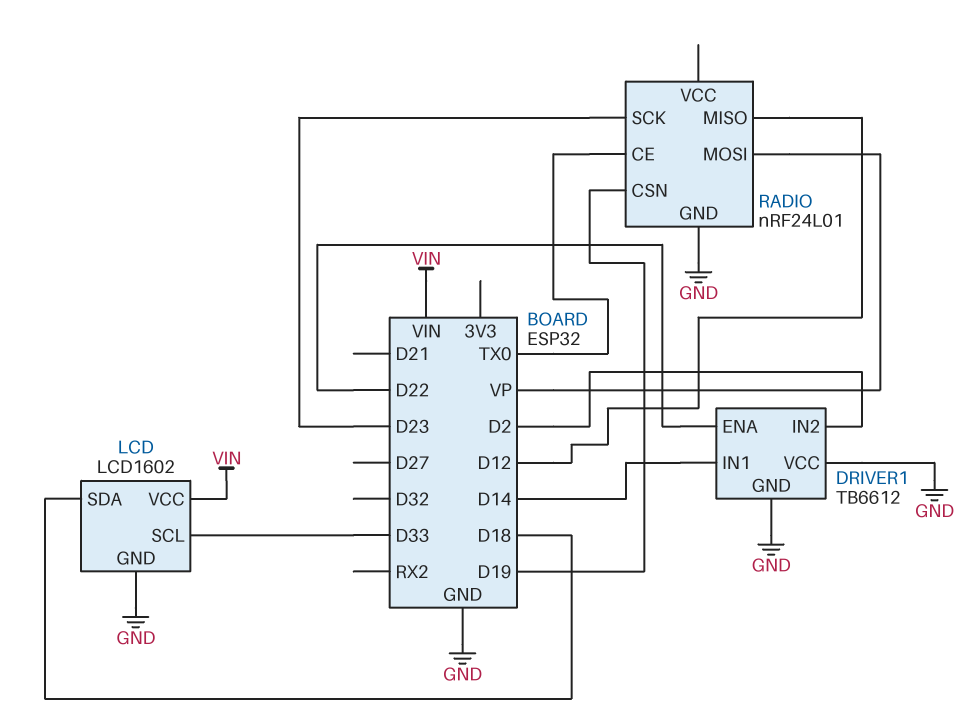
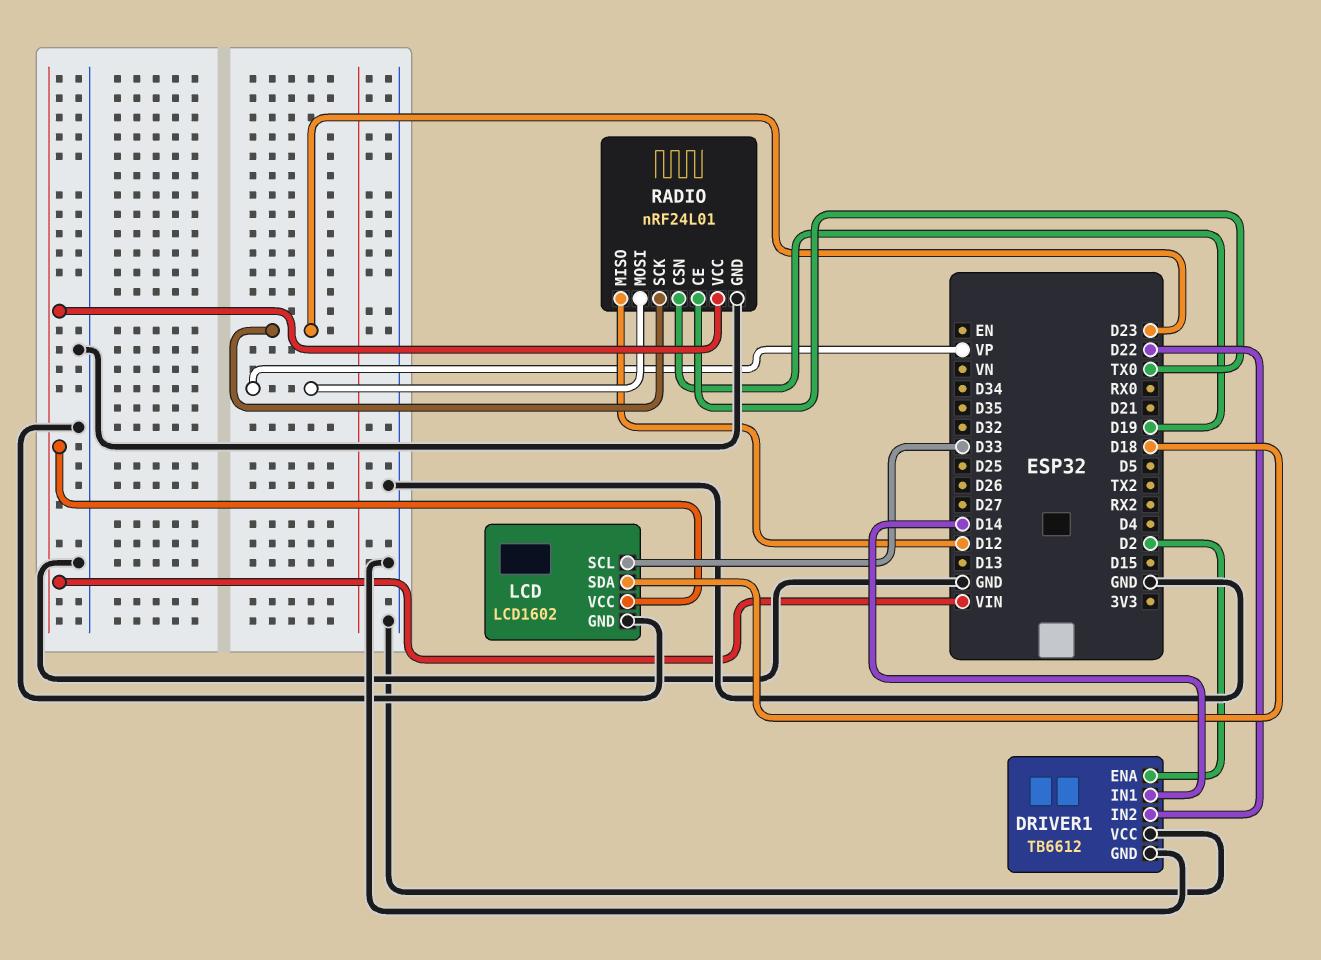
DRIVER1 pin ENA: D22 -> D2
DRIVER1 pin IN2: D2 -> D22
RADIO pin VCC: none -> VIN

